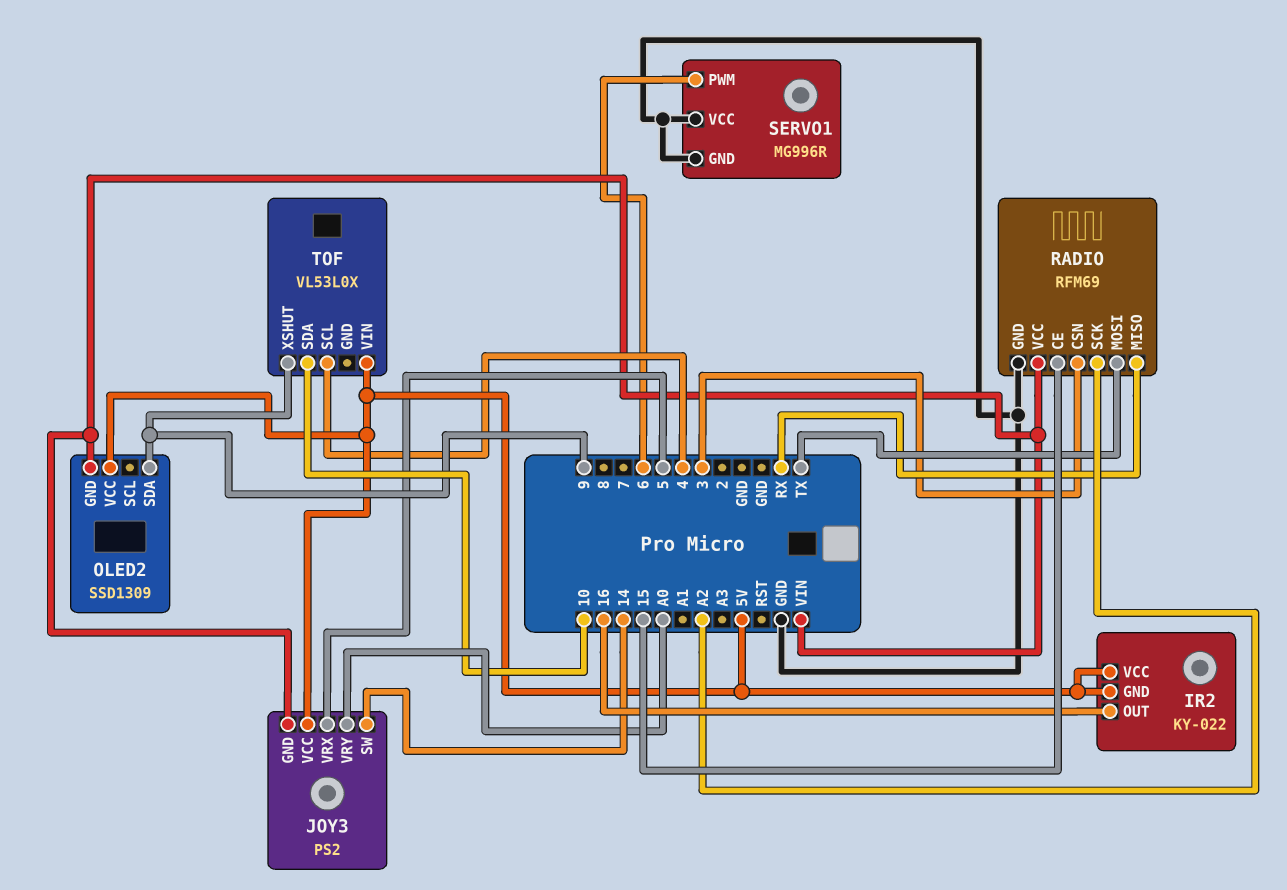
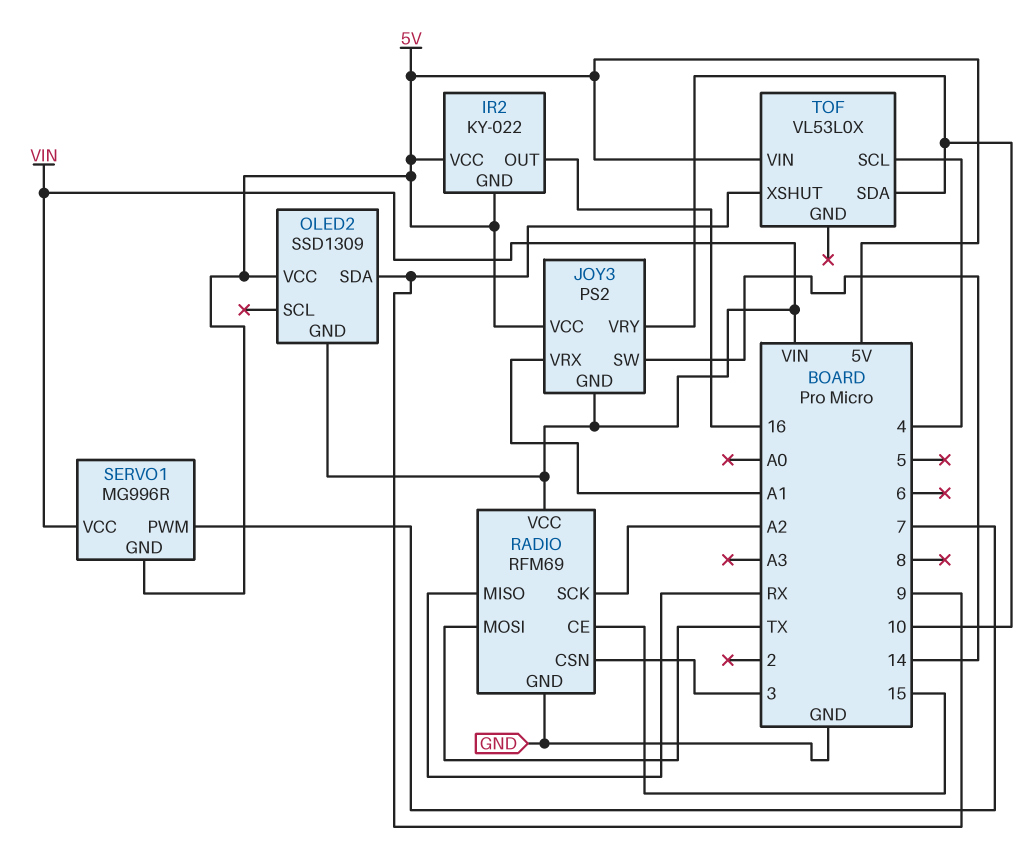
JOY3 pin VRX: 5 -> A1
JOY3 pin VRY: A0 -> 10
SERVO1 pin GND: GND -> 5V
SERVO1 pin PWM: 6 -> 7
SERVO1 pin VCC: GND -> VIN

